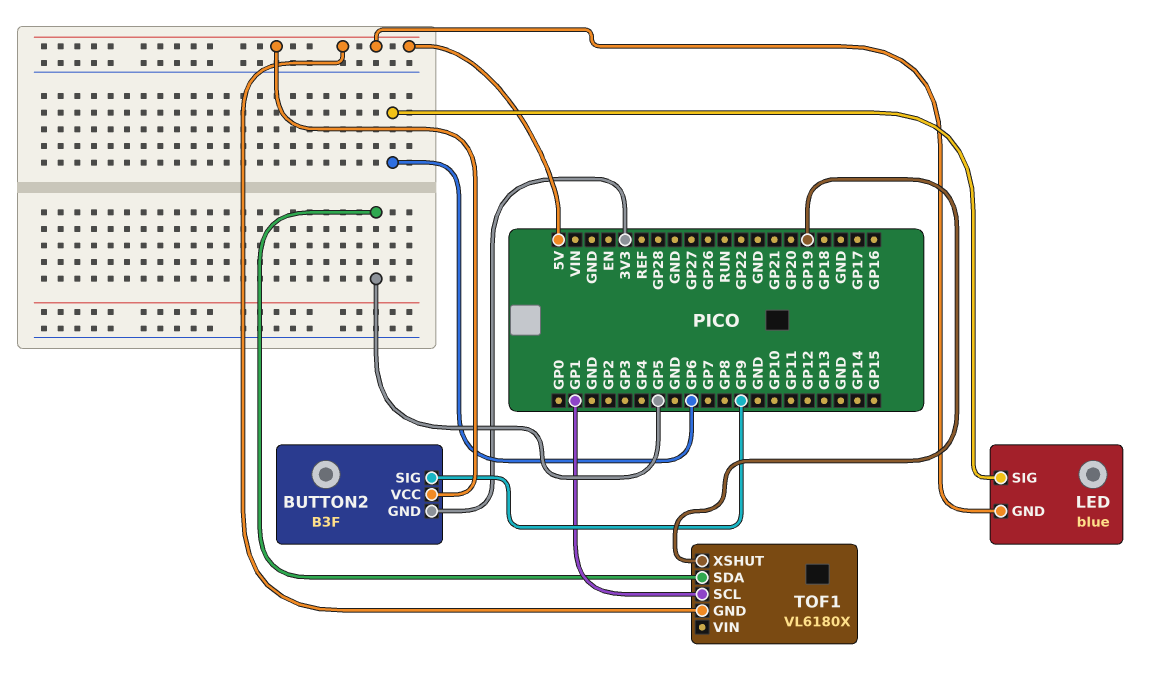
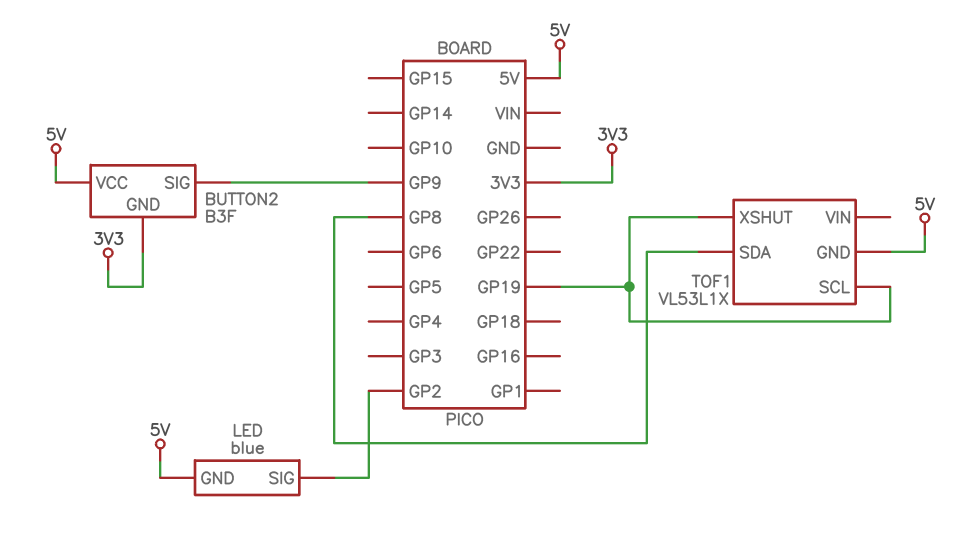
LED pin SIG: GP6 -> GP2
TOF1: VL6180X -> VL53L1X
TOF1 pin SCL: GP1 -> GP19
TOF1 pin SDA: GP5 -> GP8

